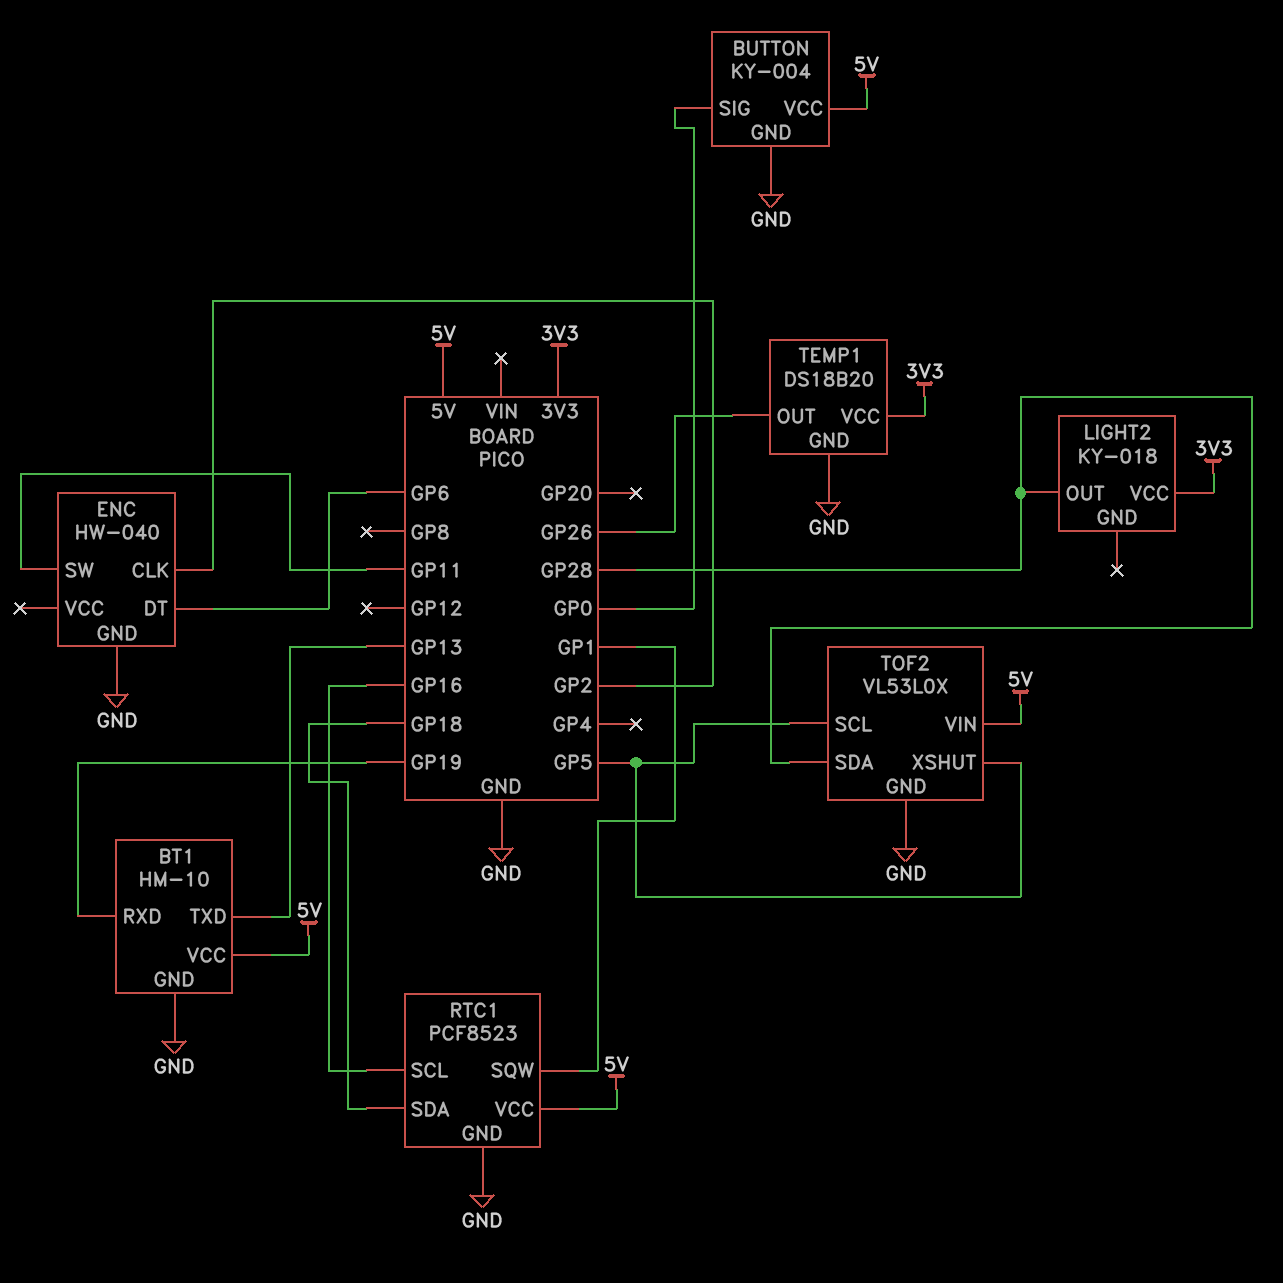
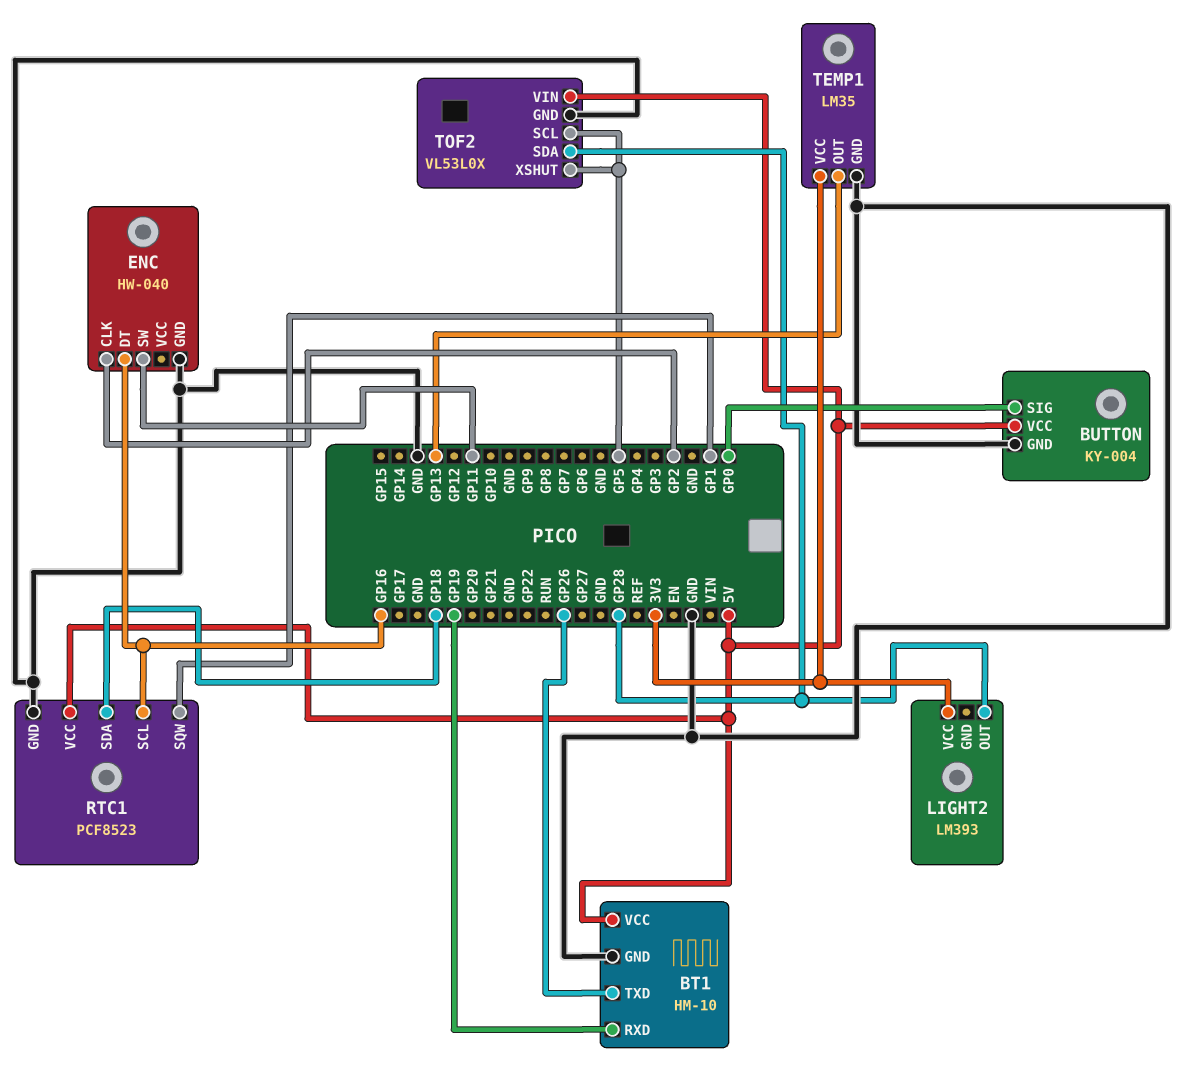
BT1 pin TXD: GP13 -> GP26
ENC pin DT: GP6 -> GP16
LIGHT2: KY-018 -> LM393
TEMP1: DS18B20 -> LM35
TEMP1 pin OUT: GP26 -> GP13

